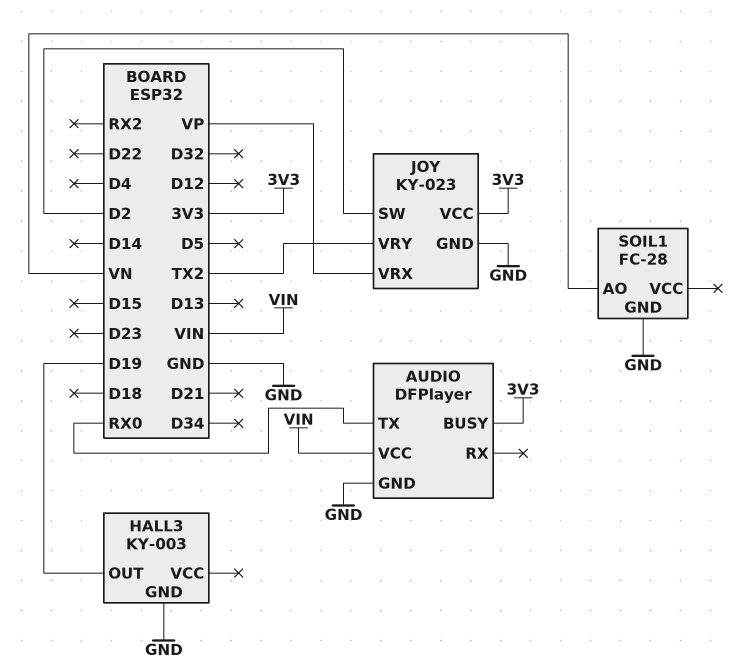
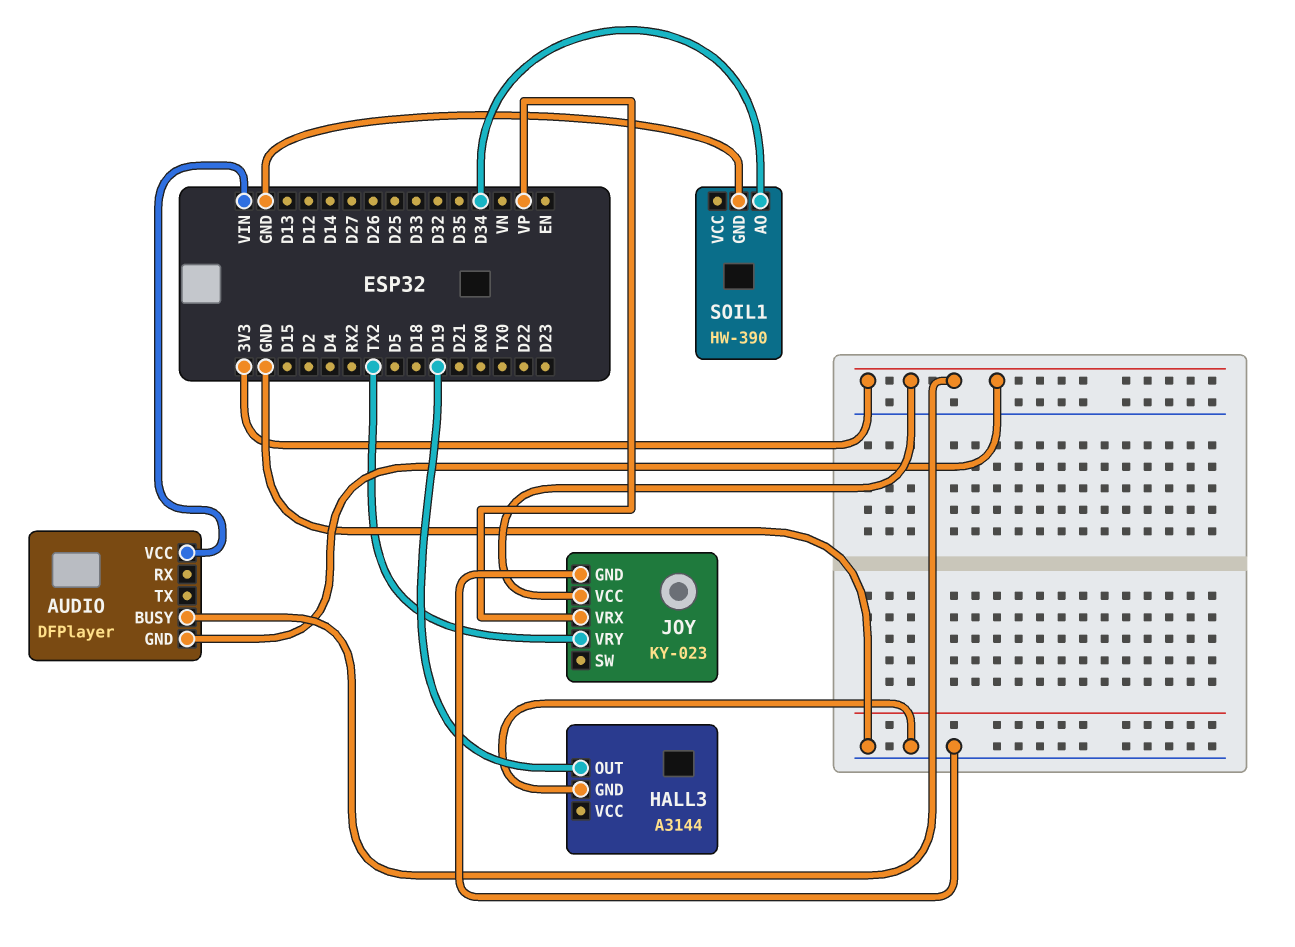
AUDIO pin GND: GND -> 3V3
AUDIO pin TX: RX0 -> none
HALL3: KY-003 -> A3144
JOY pin SW: D2 -> none
SOIL1: FC-28 -> HW-390
SOIL1 pin AO: VN -> D34

